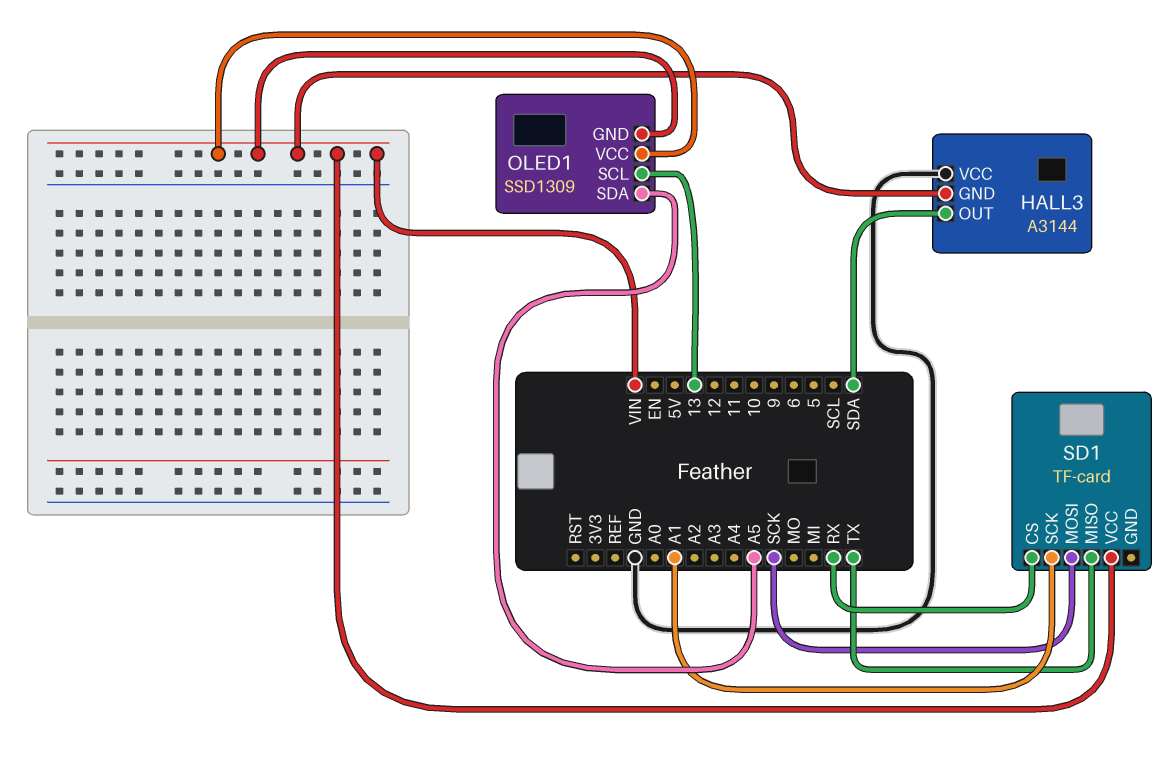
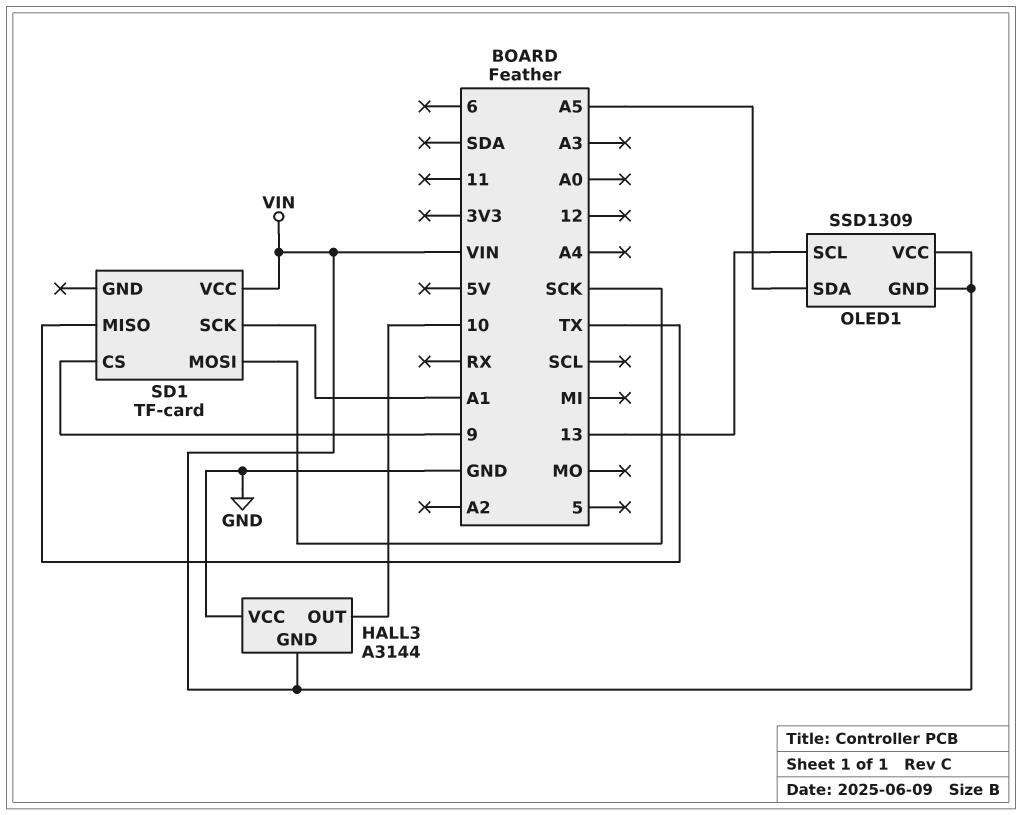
HALL3 pin OUT: SDA -> 10
SD1 pin CS: RX -> 9

